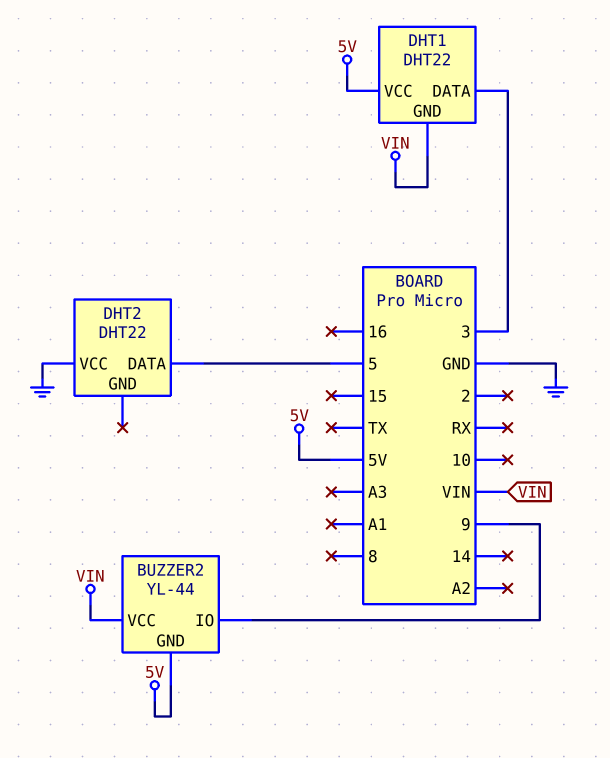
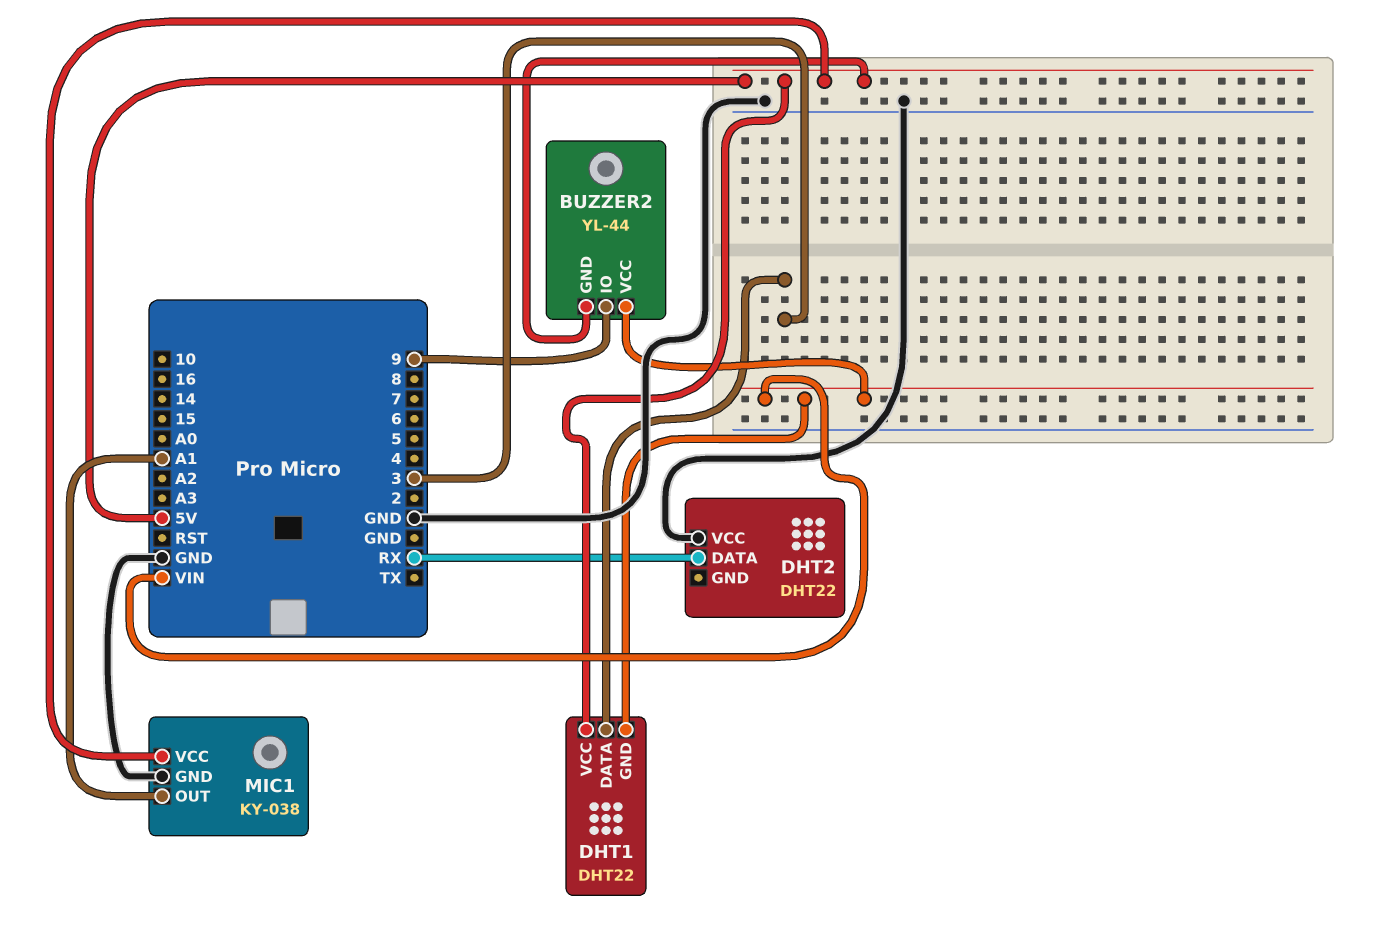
DHT2 pin DATA: 5 -> RX
MIC1: none -> KY-038
MIC1 pin GND: none -> GND
MIC1 pin OUT: none -> A1
MIC1 pin VCC: none -> 5V

